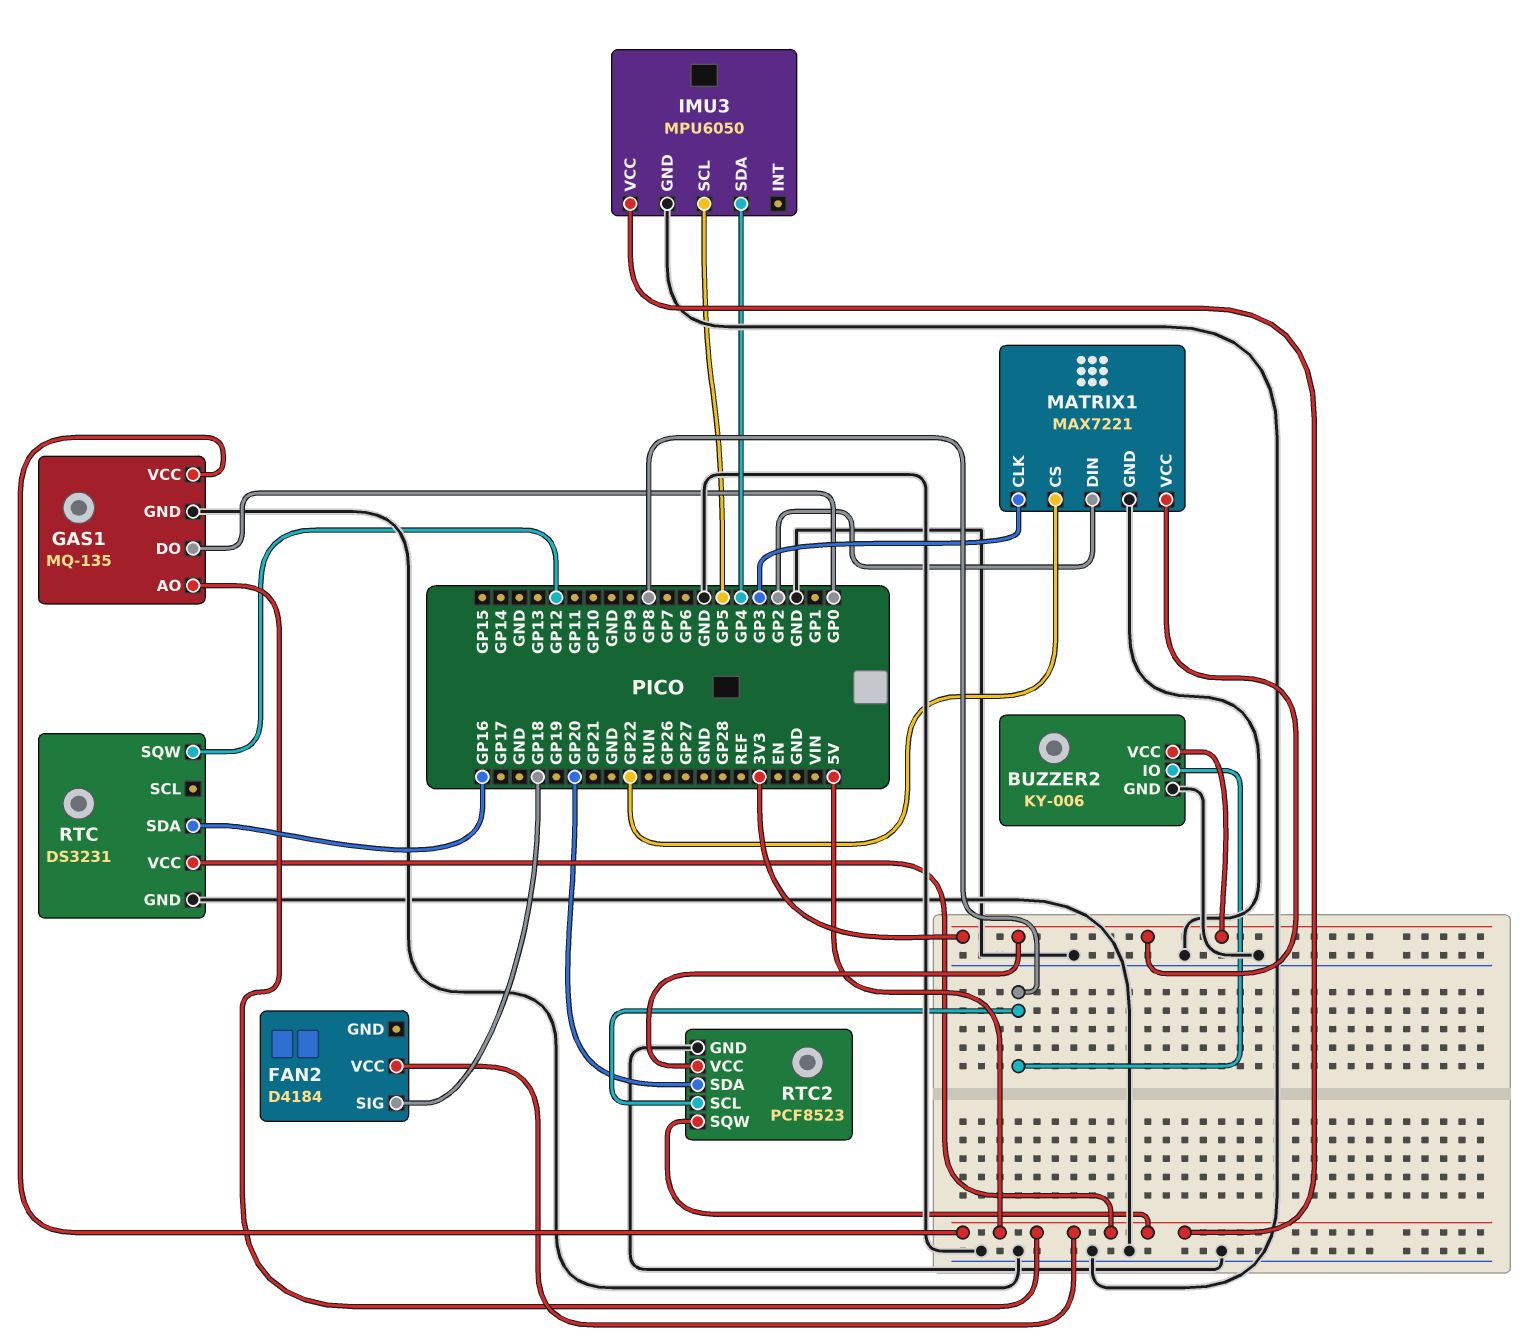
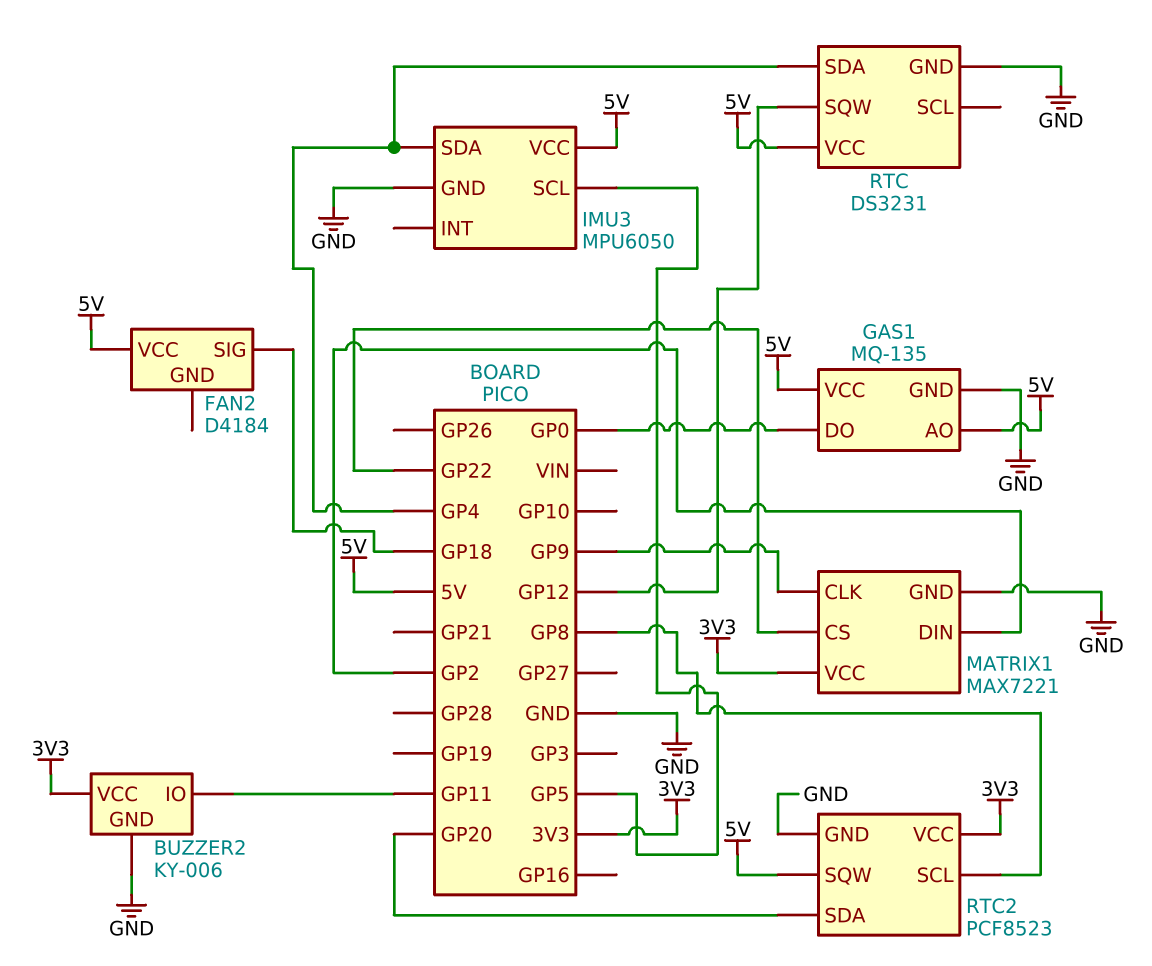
BUZZER2 pin IO: GP8 -> GP11
MATRIX1 pin CLK: GP3 -> GP9
RTC pin SDA: GP16 -> GP4

